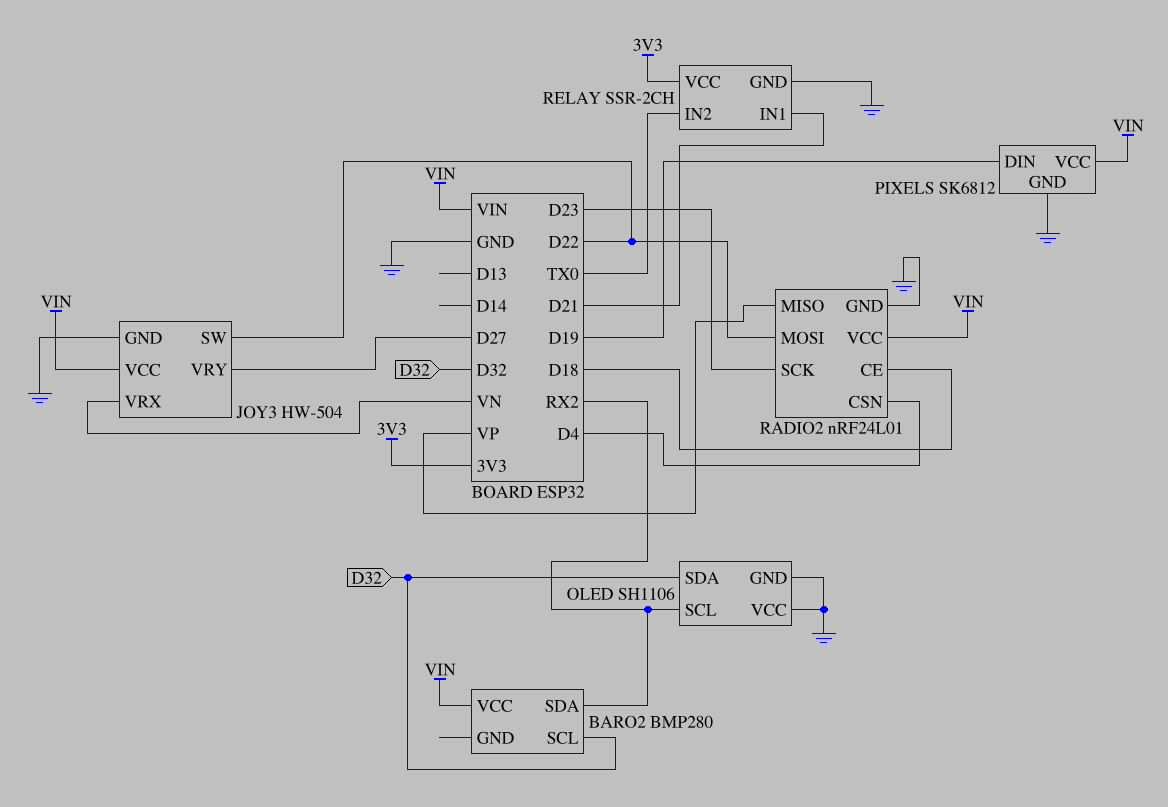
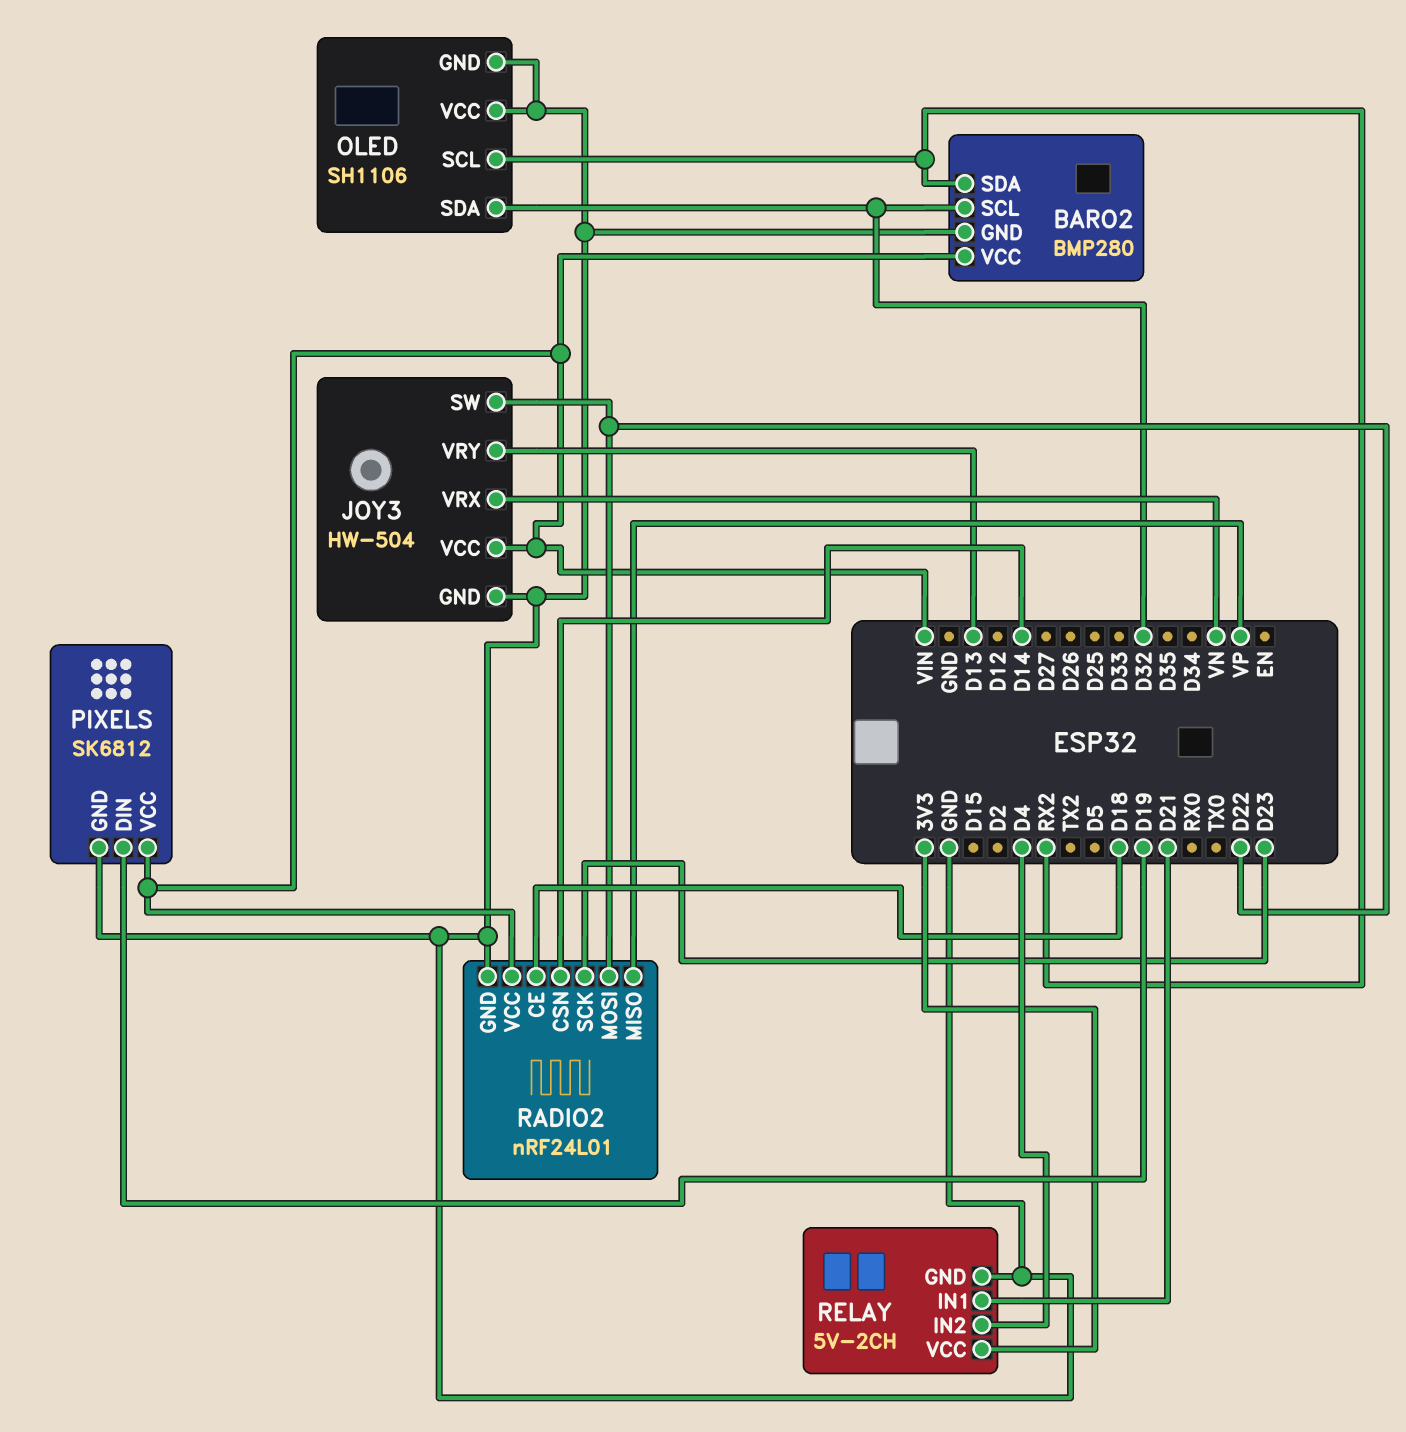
BARO2 pin GND: none -> GND
JOY3 pin VRY: D27 -> D13
RADIO2 pin CSN: D4 -> D14
RELAY: SSR-2CH -> 5V-2CH
RELAY pin IN2: TX0 -> D4

